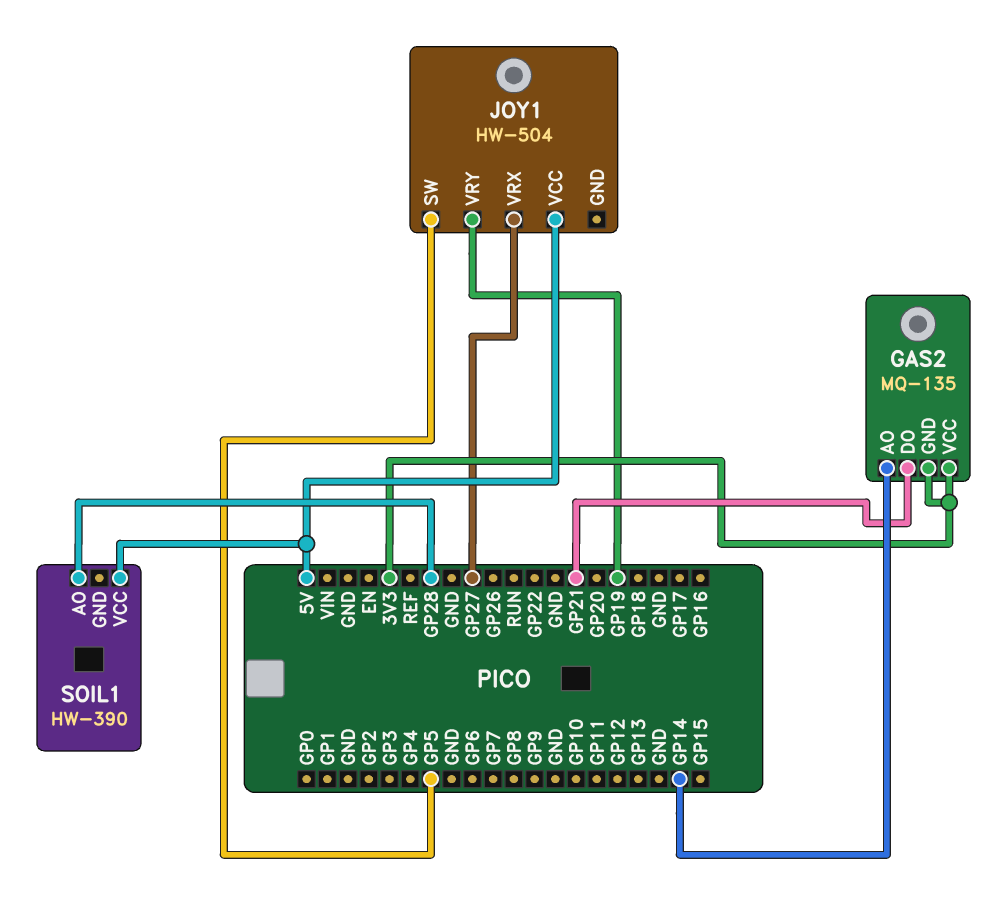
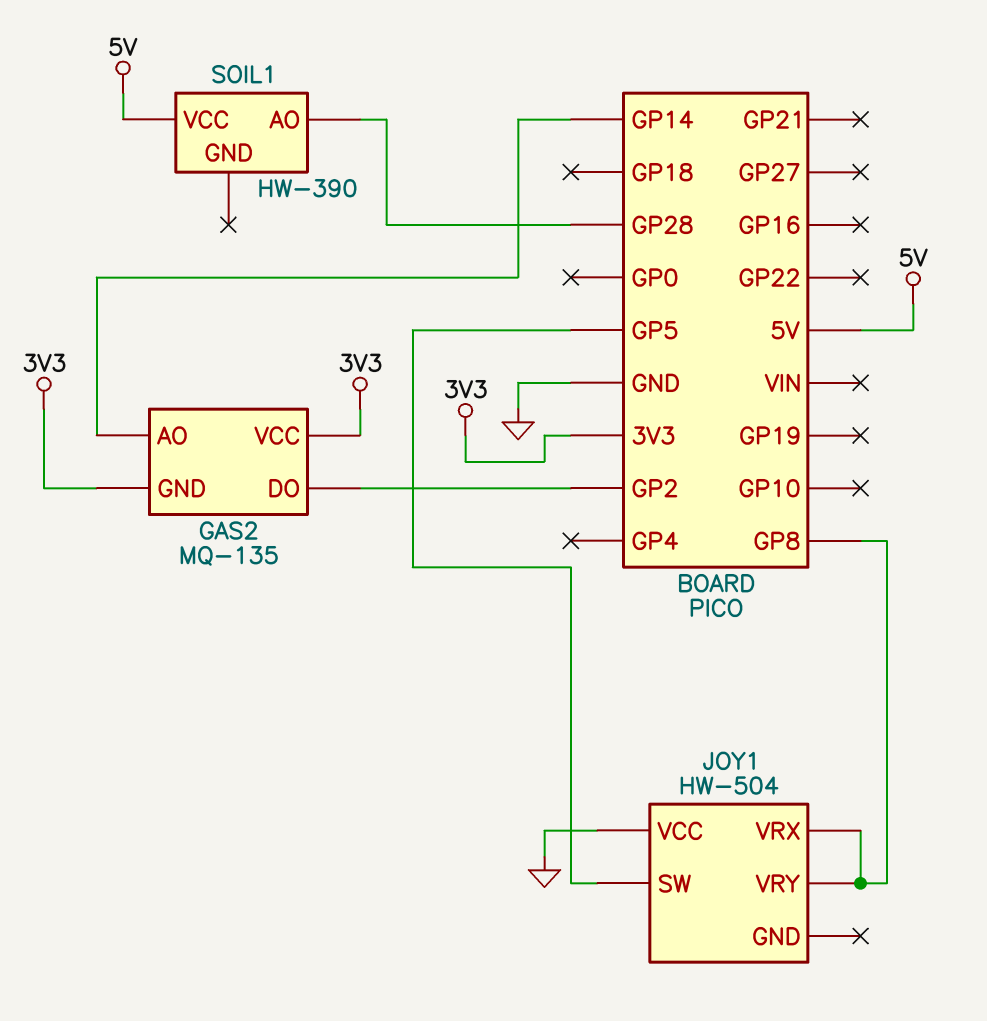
GAS2 pin DO: GP21 -> GP2
JOY1 pin VCC: 5V -> GND
JOY1 pin VRX: GP27 -> GP8
JOY1 pin VRY: GP19 -> GP8

